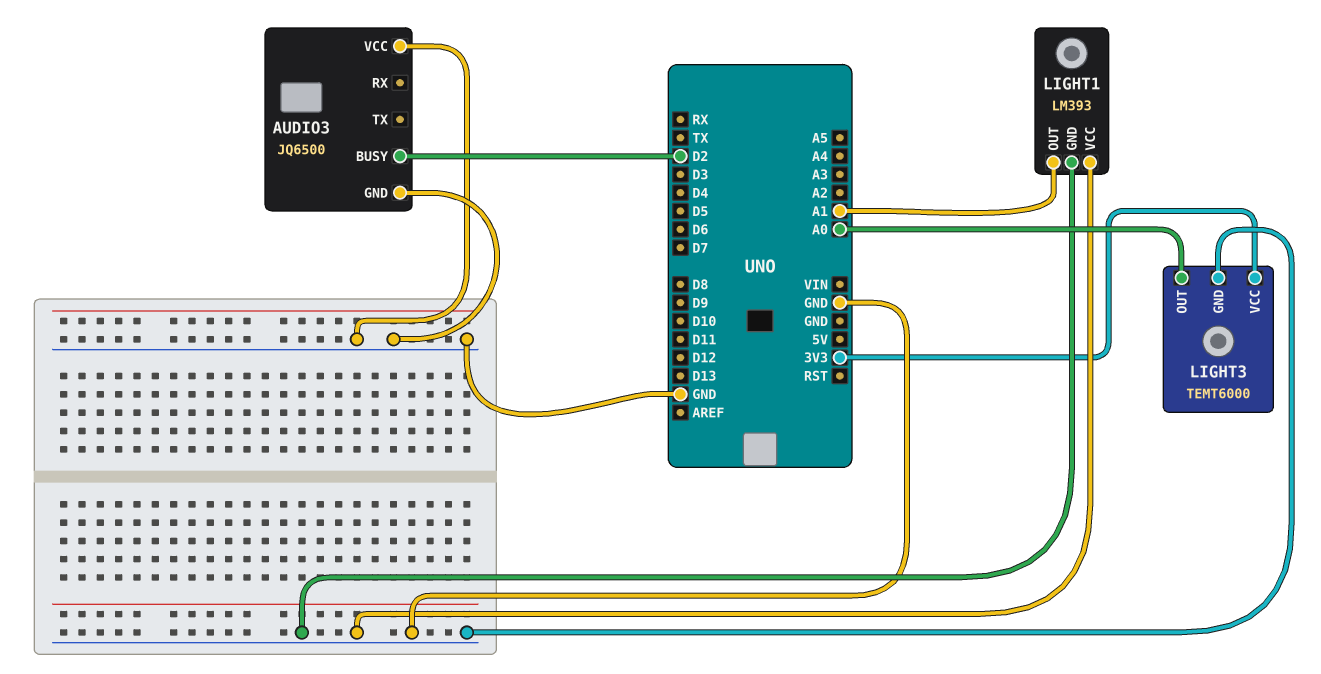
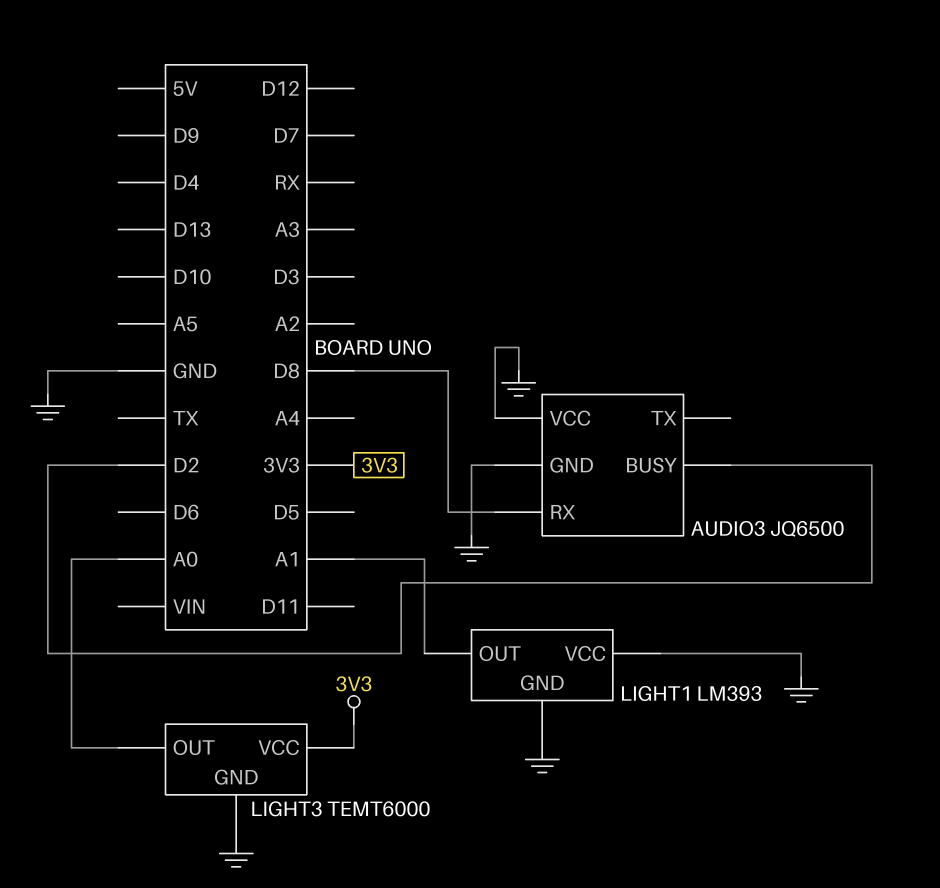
AUDIO3 pin RX: none -> D8

